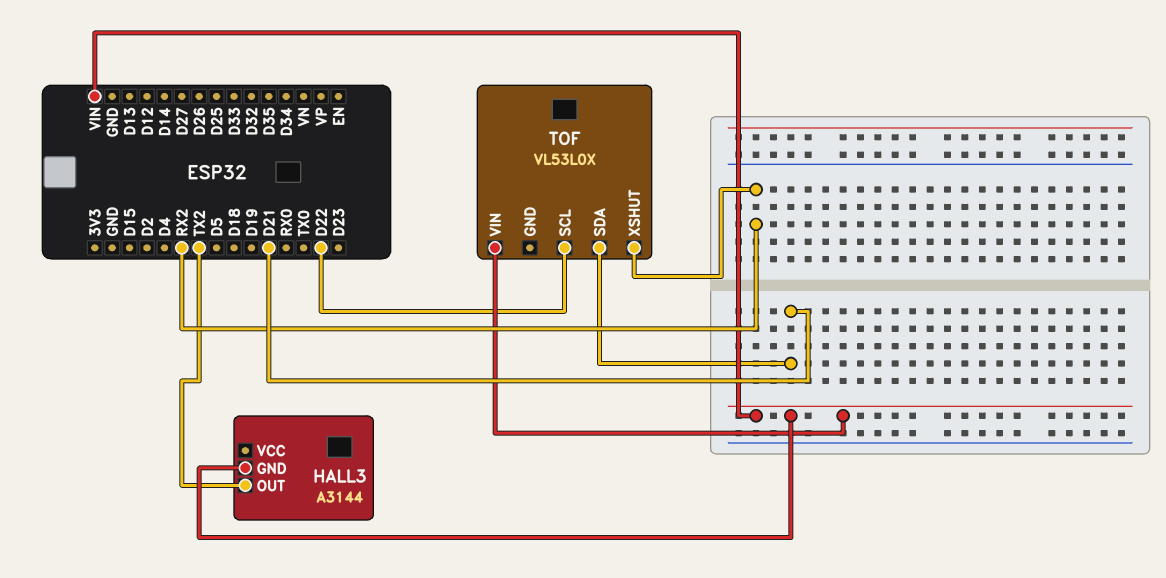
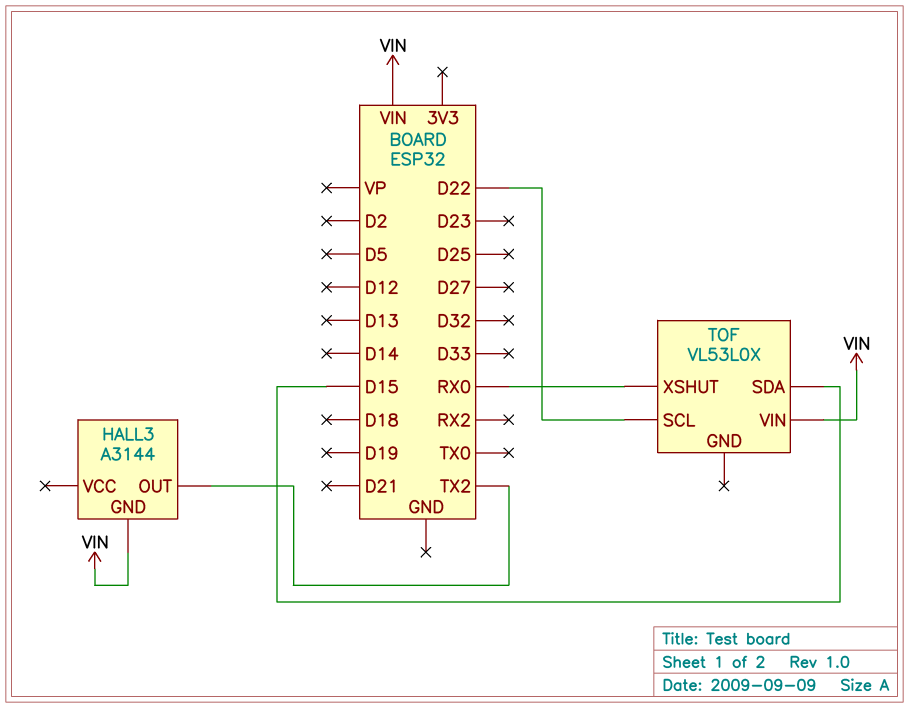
TOF pin SDA: D21 -> D15
TOF pin XSHUT: RX2 -> RX0

